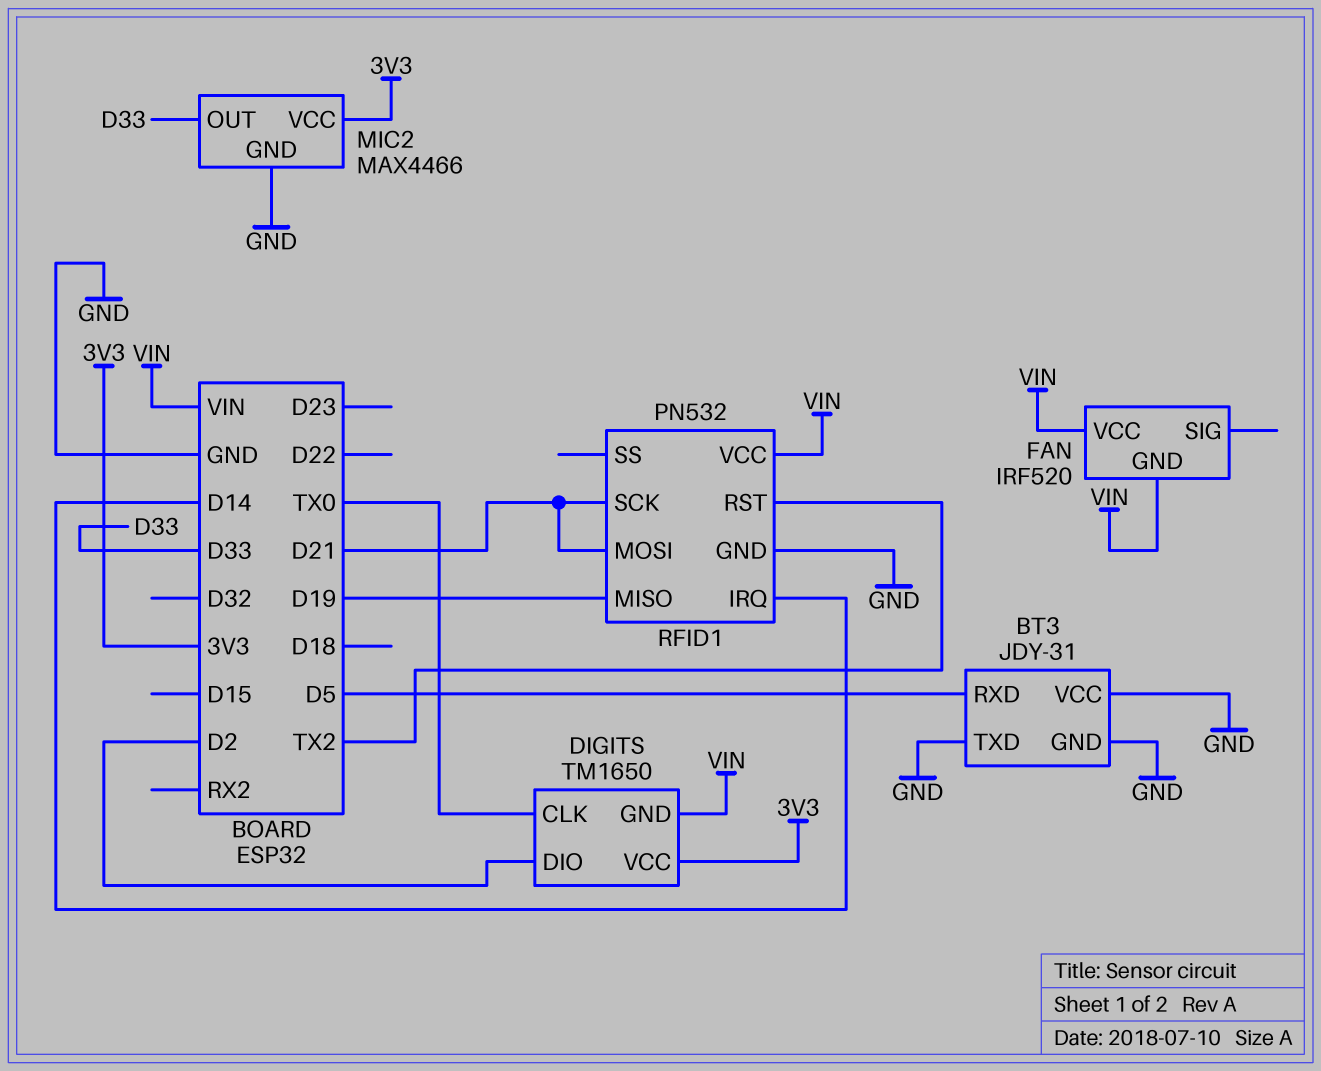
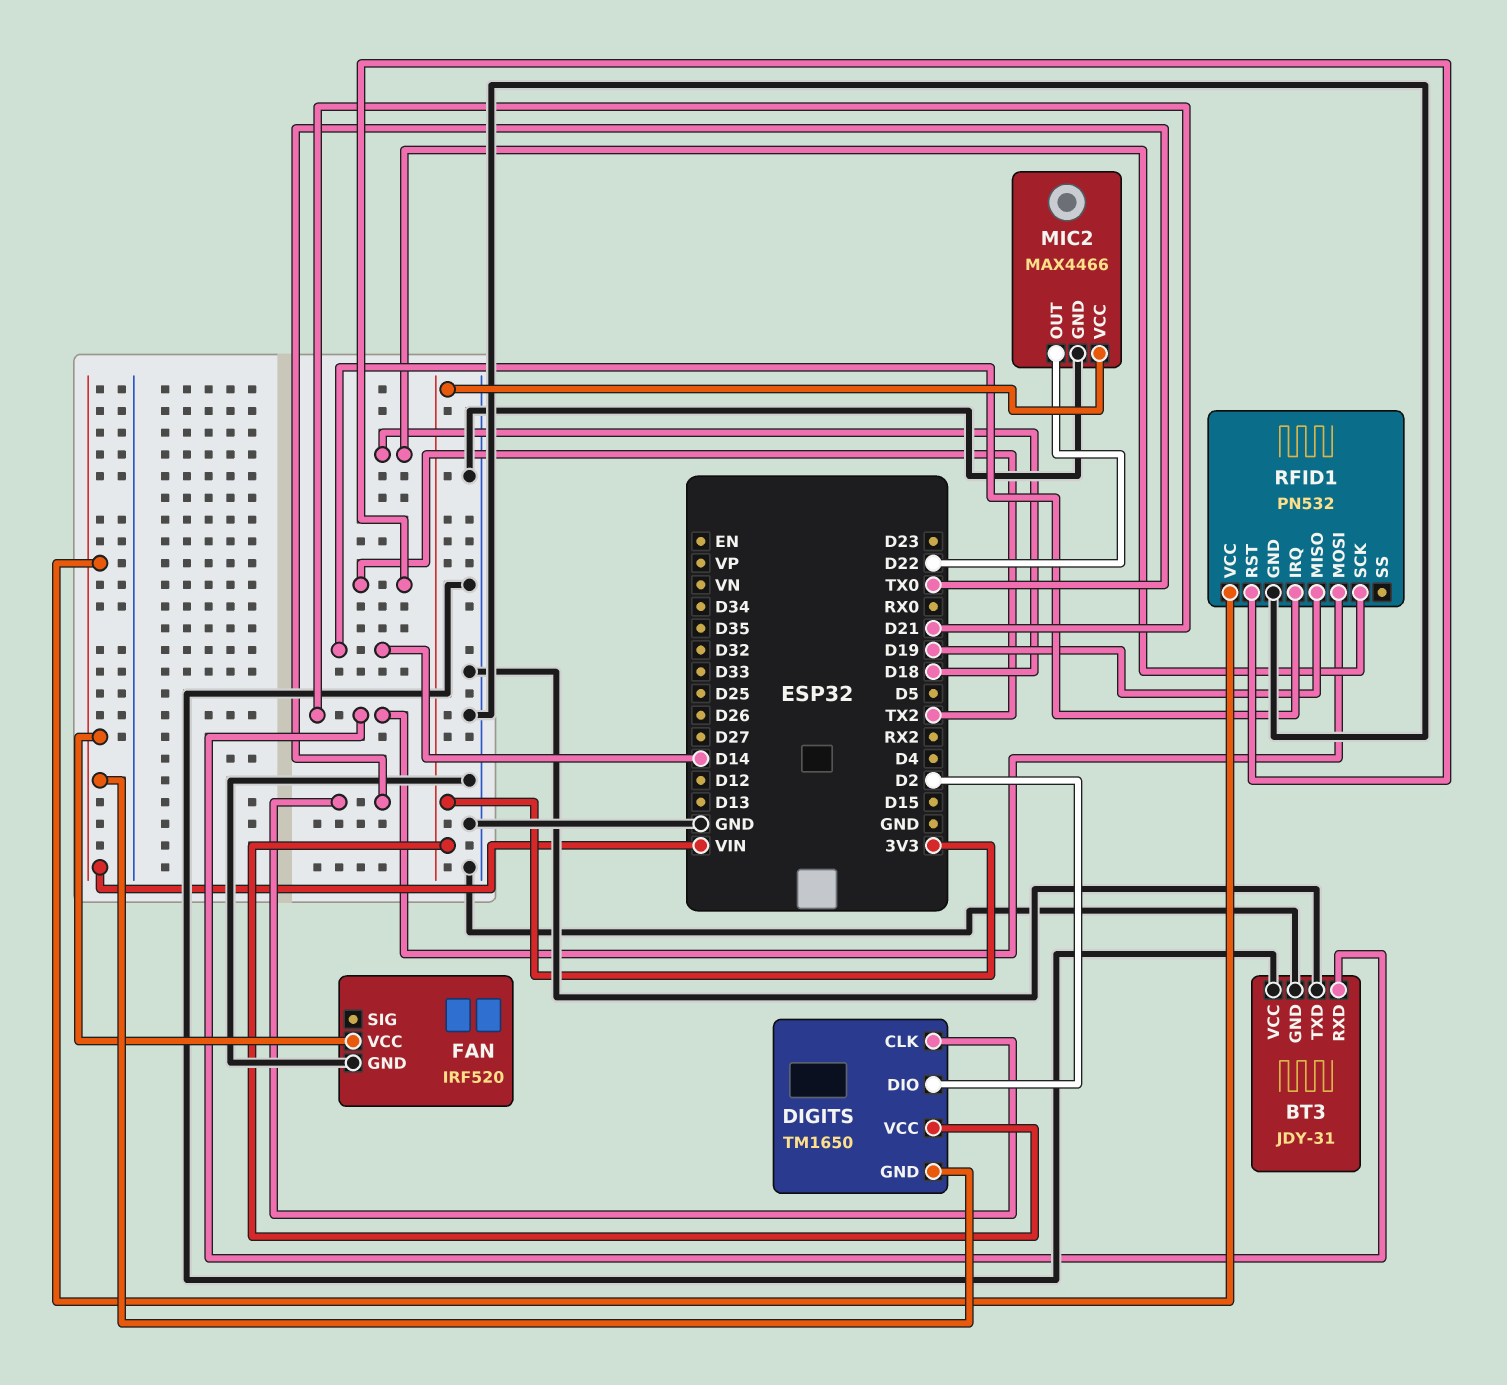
BT3 pin RXD: D5 -> D21
FAN pin GND: VIN -> GND
MIC2 pin OUT: D33 -> D22
RFID1 pin SCK: D21 -> D18

